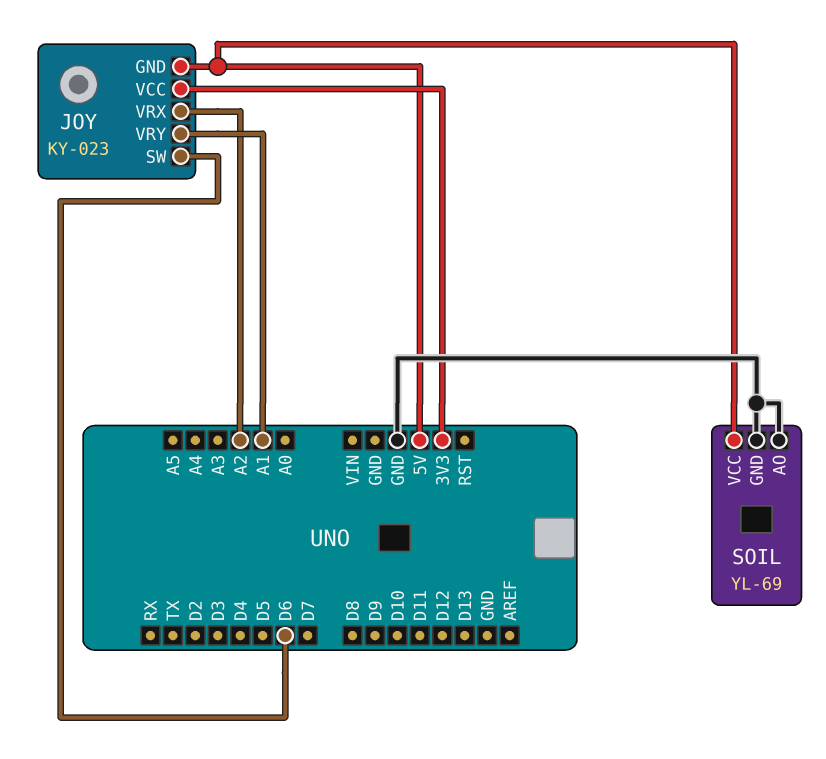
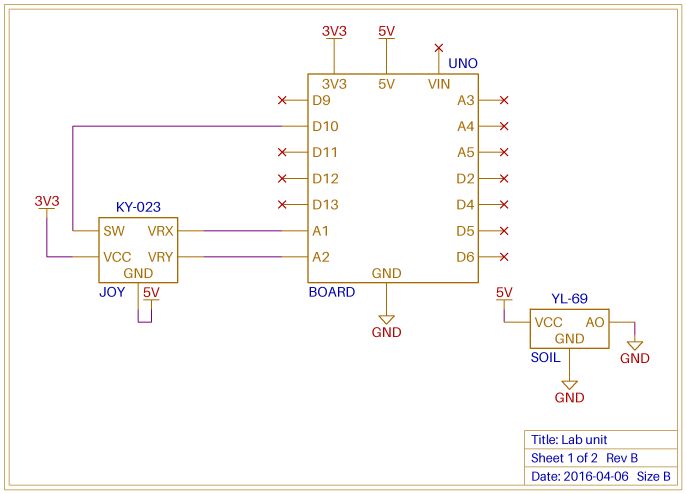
JOY pin SW: D6 -> D10
JOY pin VRX: A2 -> A1
JOY pin VRY: A1 -> A2

